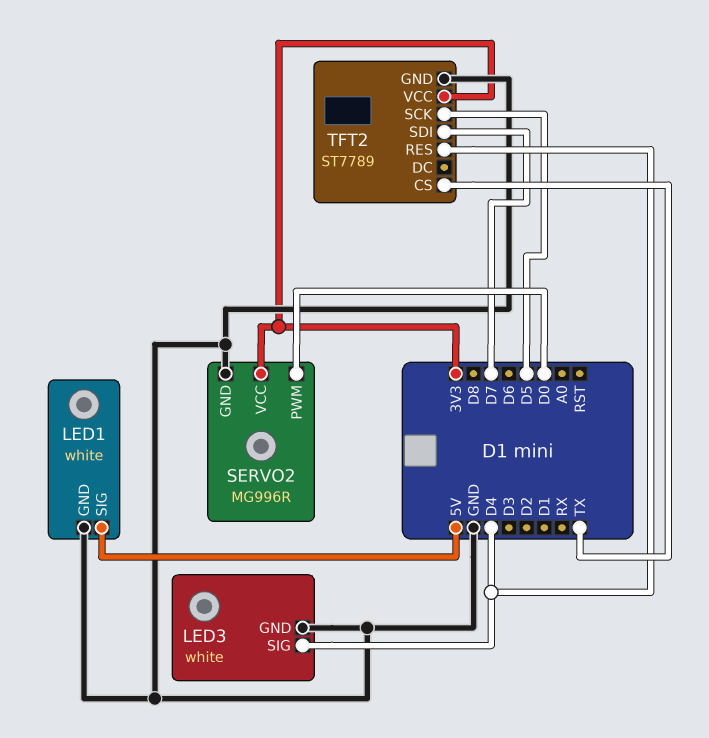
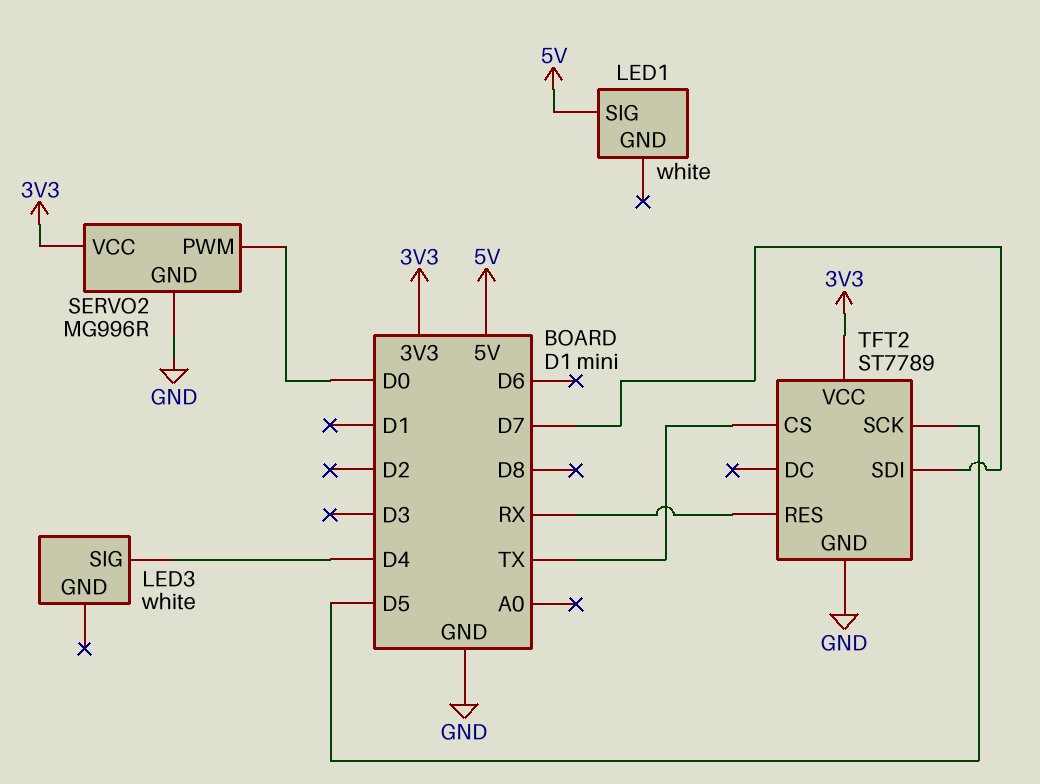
LED1 pin GND: GND -> none
LED3 pin GND: GND -> none
TFT2 pin RES: D4 -> RX

